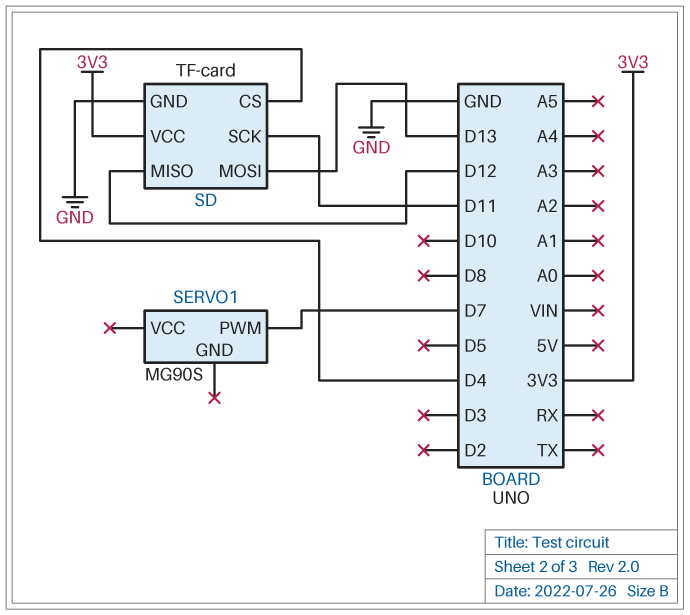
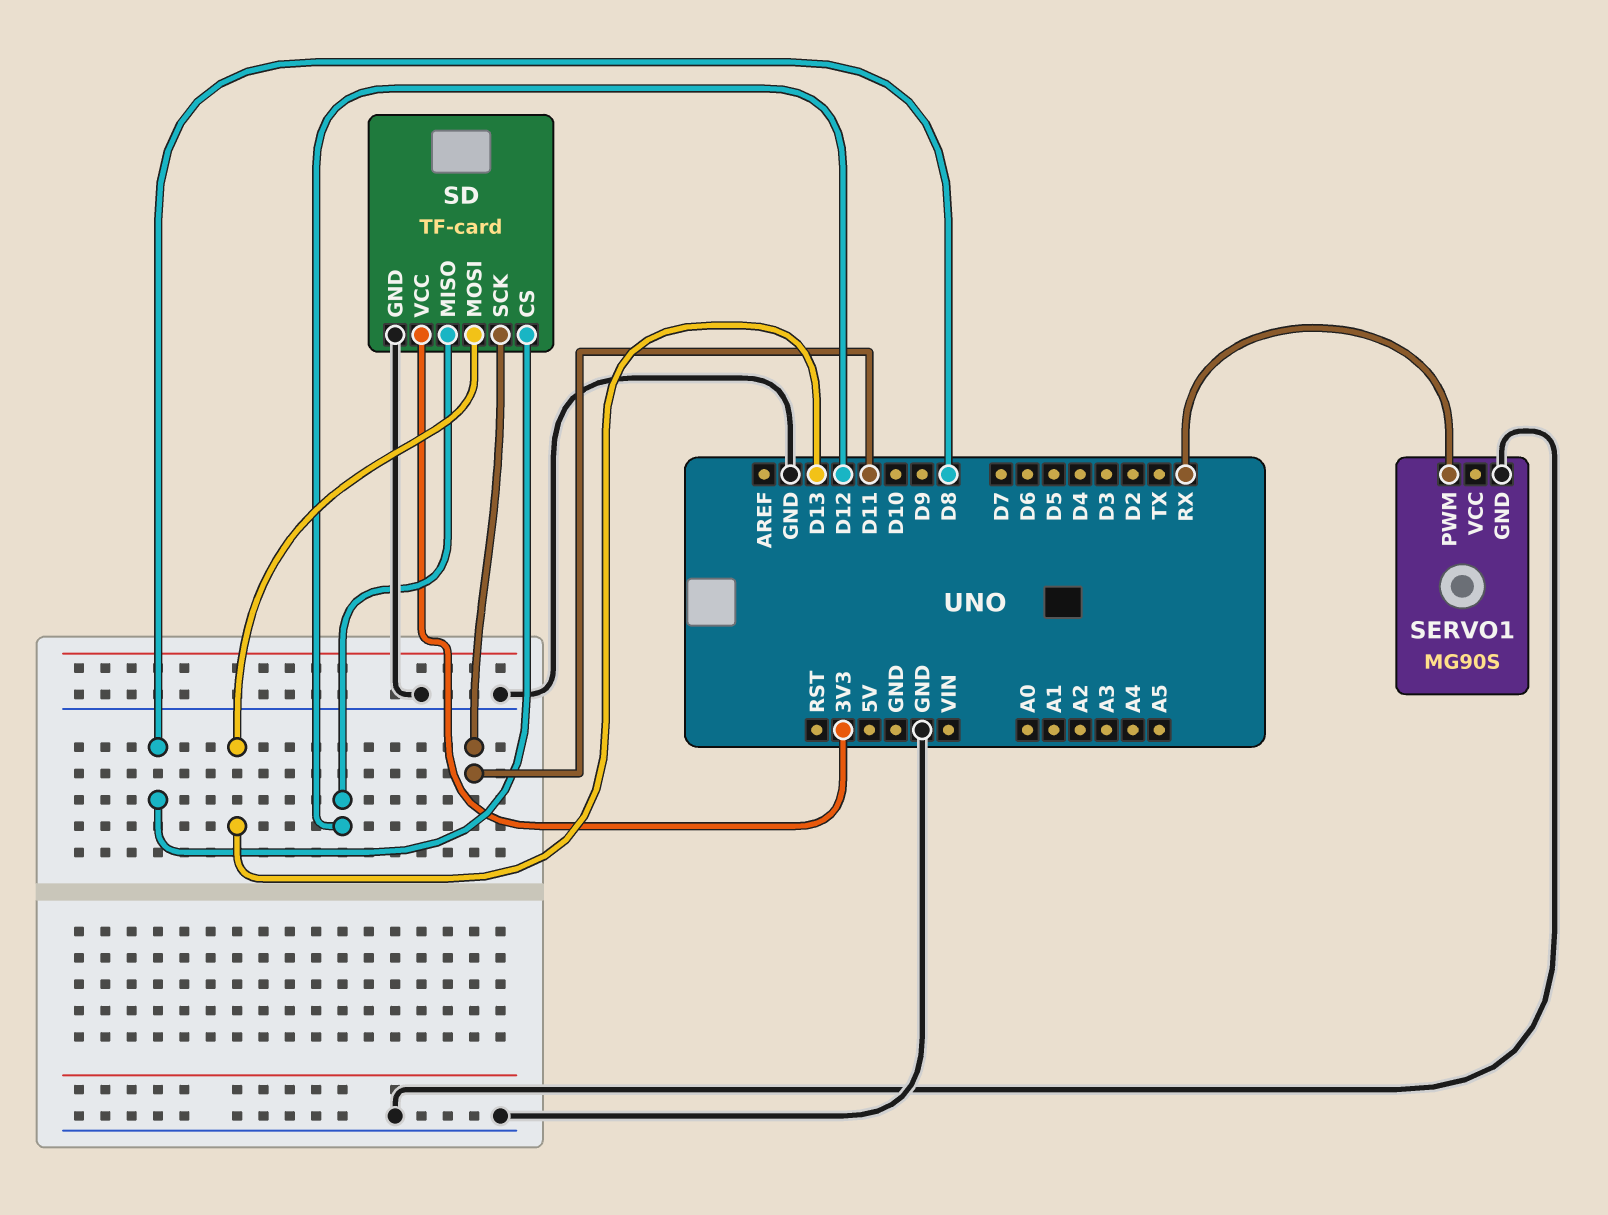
SD pin CS: D4 -> D8
SERVO1 pin GND: none -> GND
SERVO1 pin PWM: D7 -> RX

